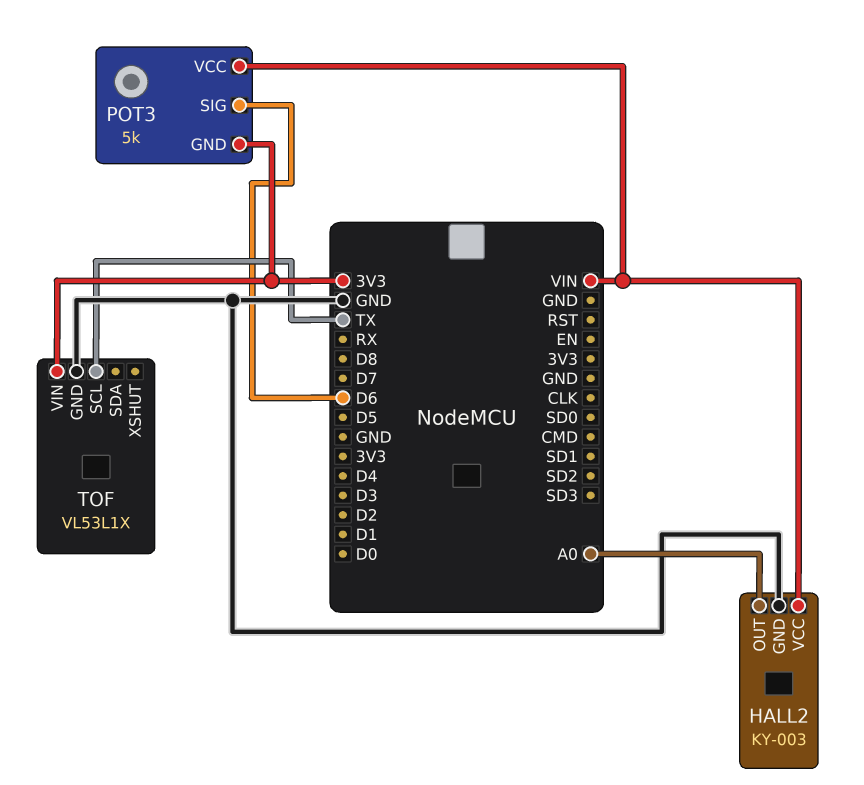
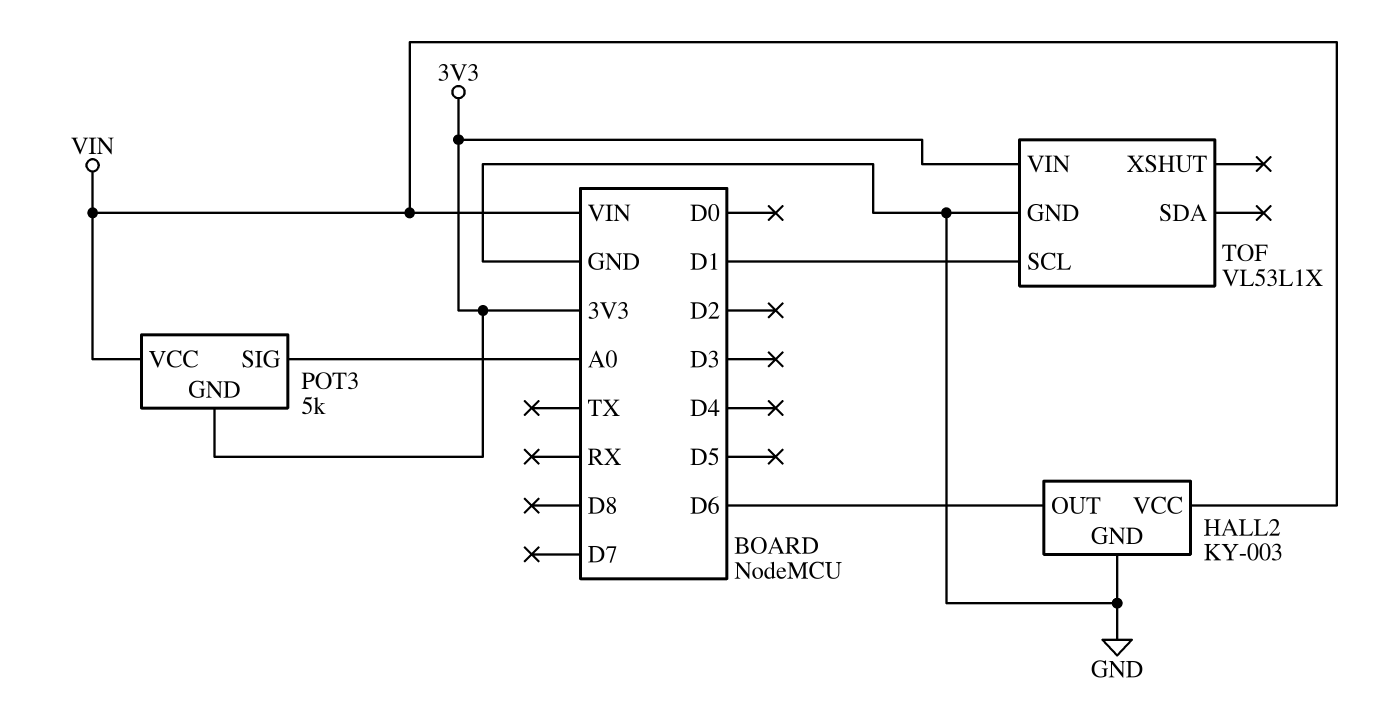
HALL2 pin OUT: A0 -> D6
POT3 pin SIG: D6 -> A0
TOF pin SCL: TX -> D1

